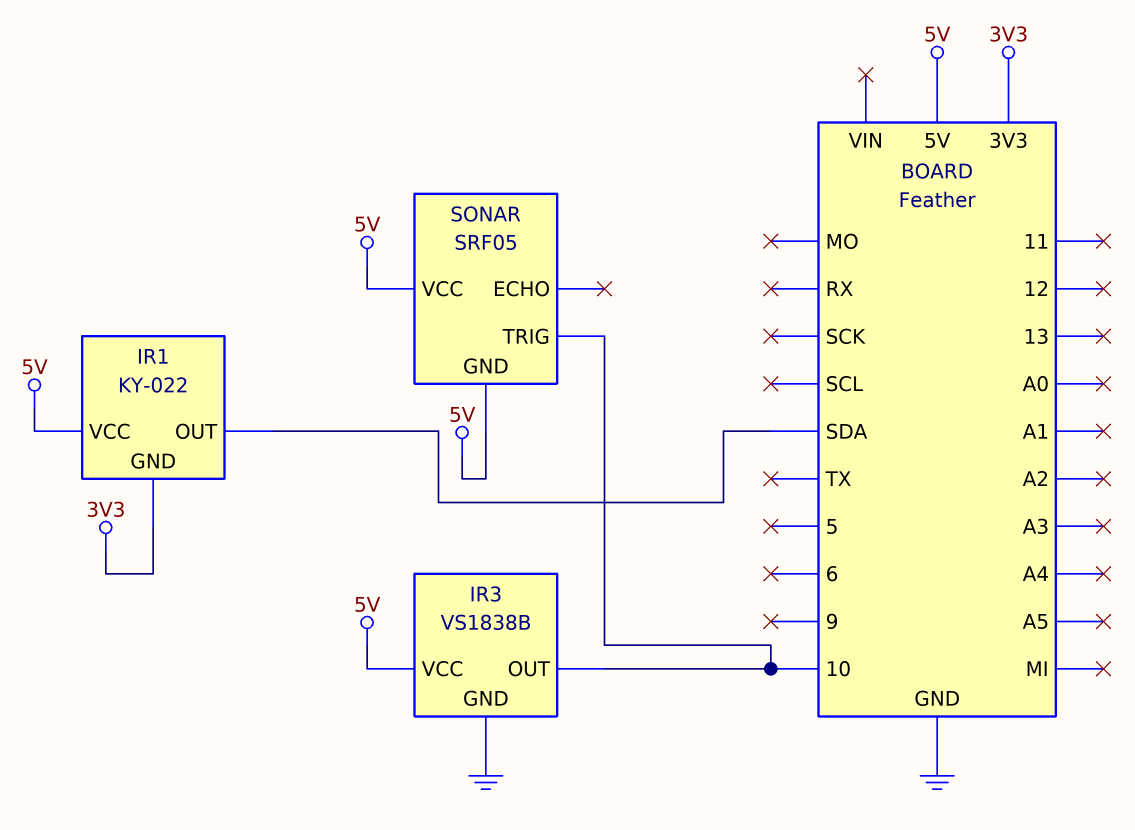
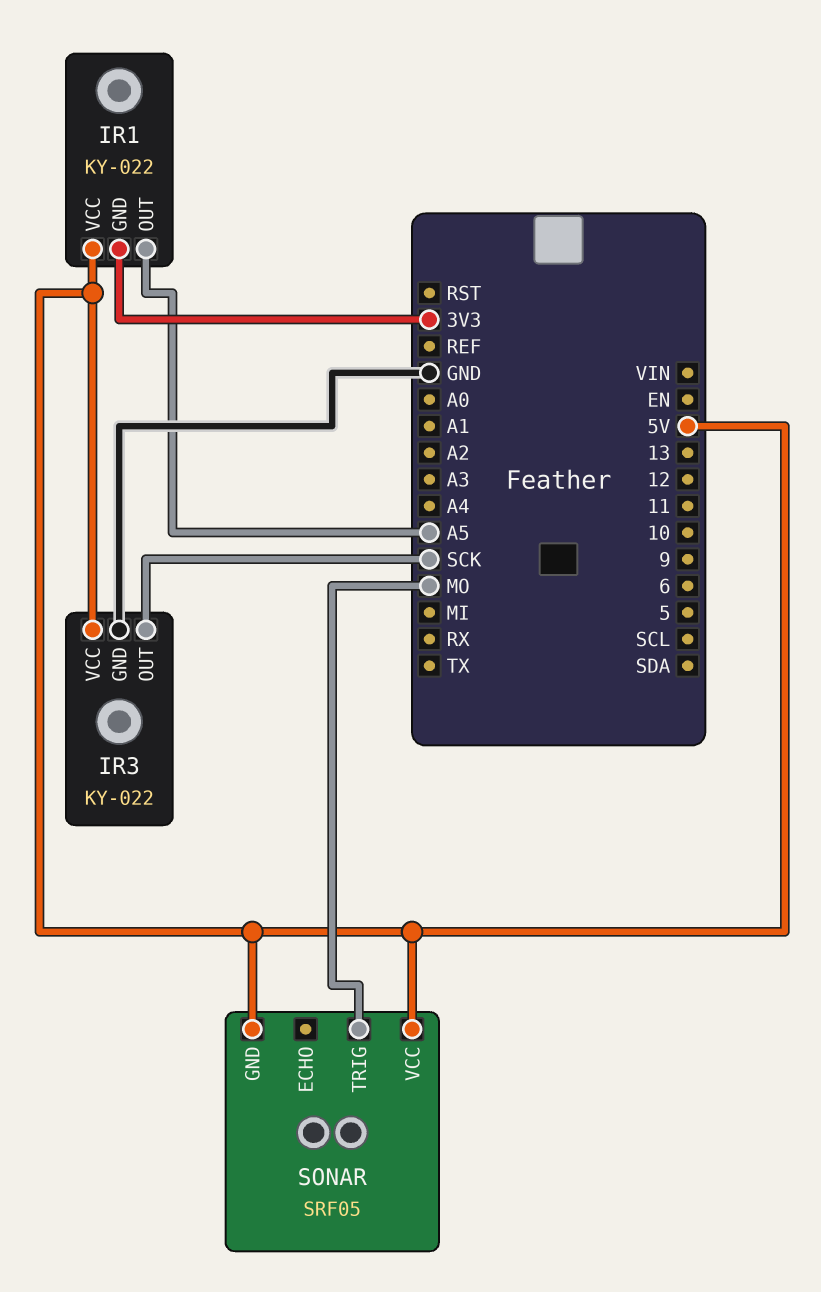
IR1 pin OUT: SDA -> A5
IR3: VS1838B -> KY-022
IR3 pin OUT: 10 -> SCK
SONAR pin TRIG: 10 -> MO

